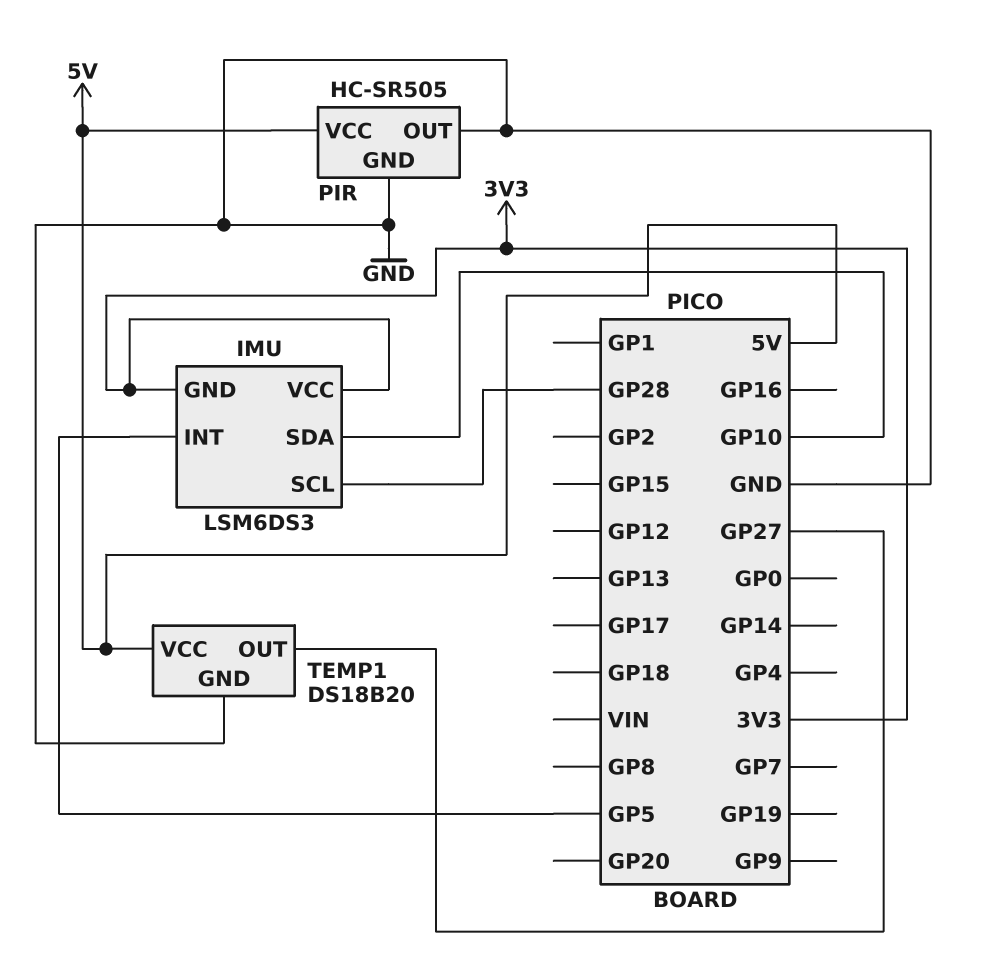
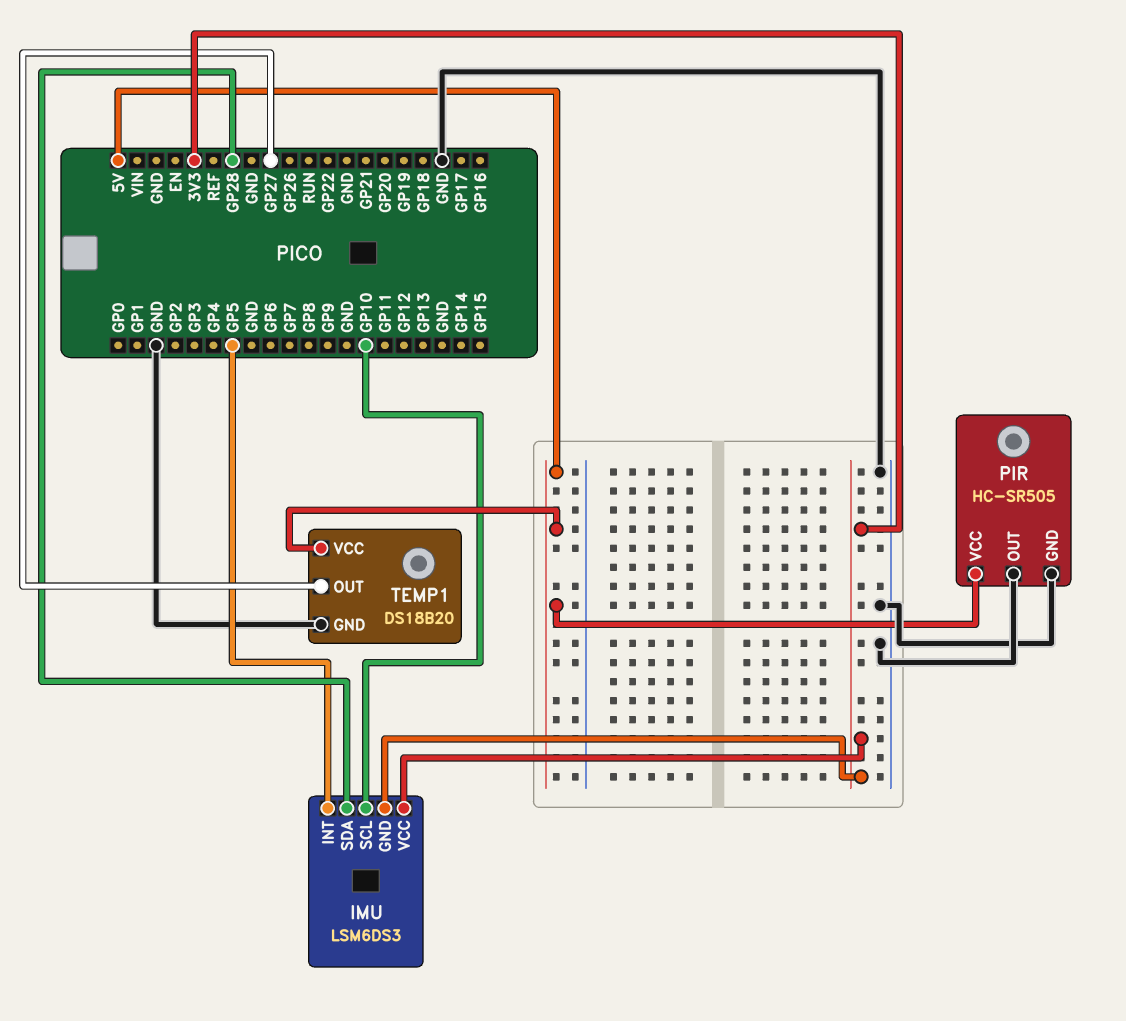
IMU pin SCL: GP28 -> GP10
IMU pin SDA: GP10 -> GP28

